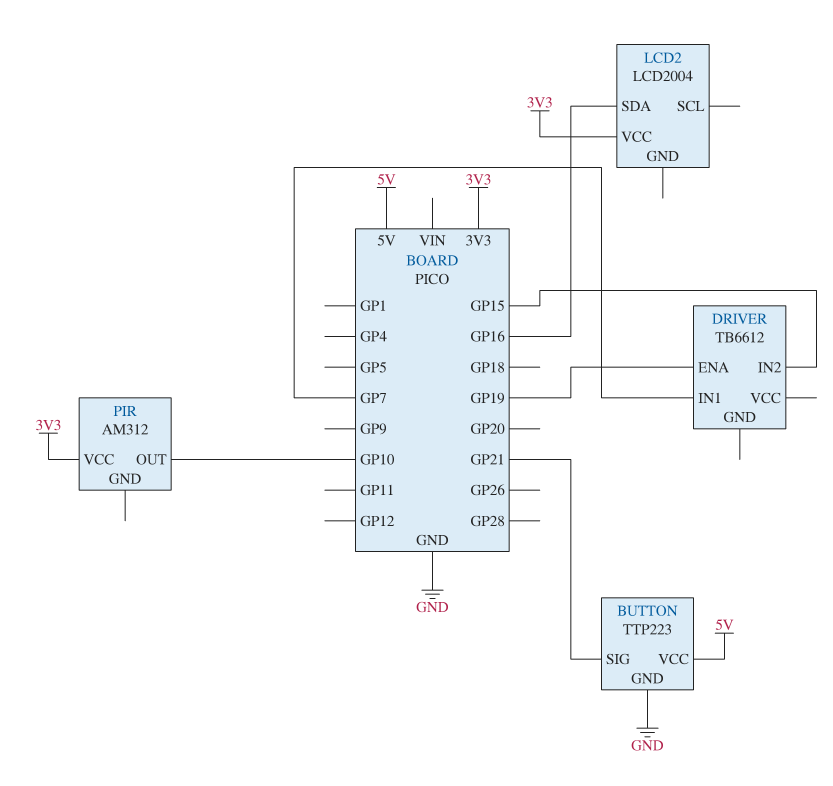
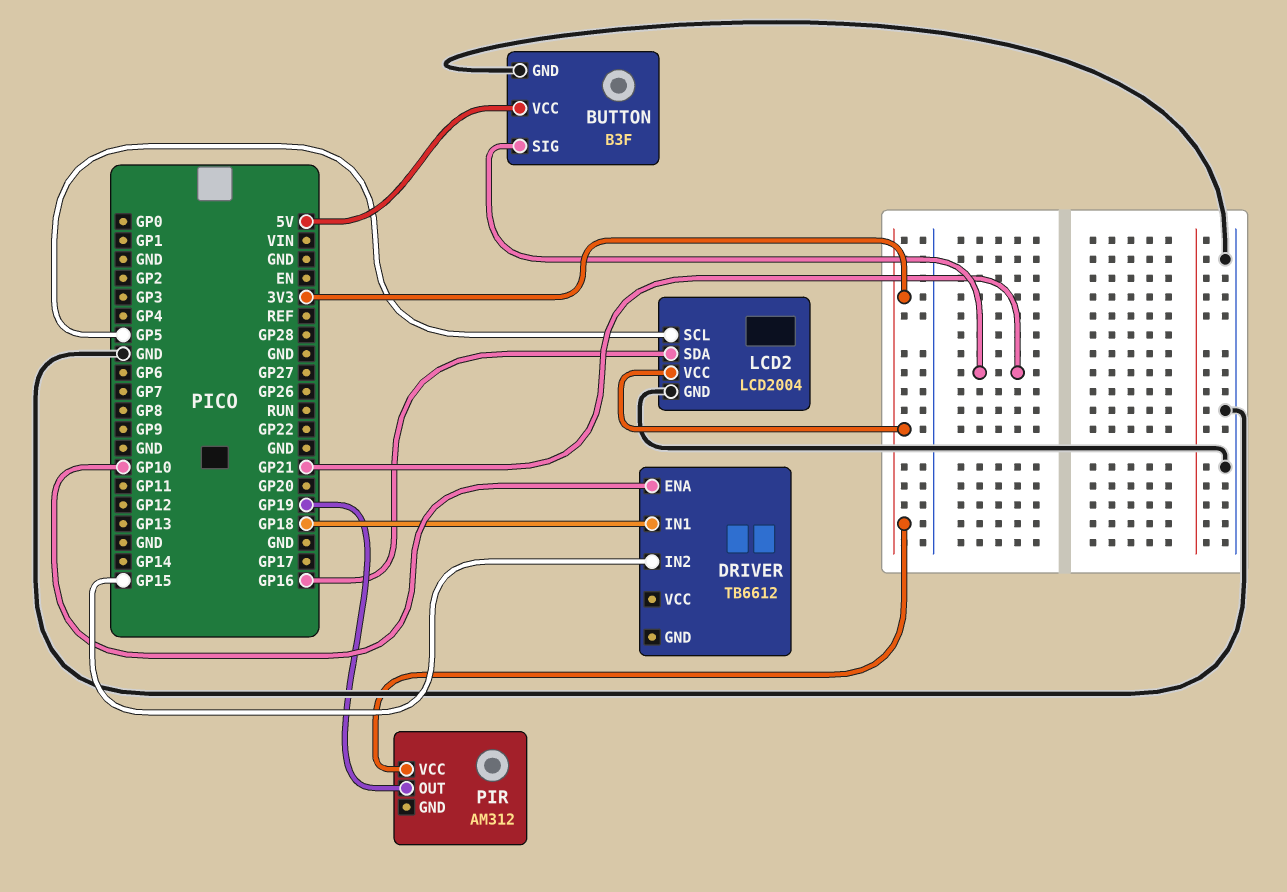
BUTTON: TTP223 -> B3F
DRIVER pin ENA: GP19 -> GP10
DRIVER pin IN1: GP7 -> GP18
LCD2 pin GND: none -> GND
LCD2 pin SCL: none -> GP5
PIR pin OUT: GP10 -> GP19

